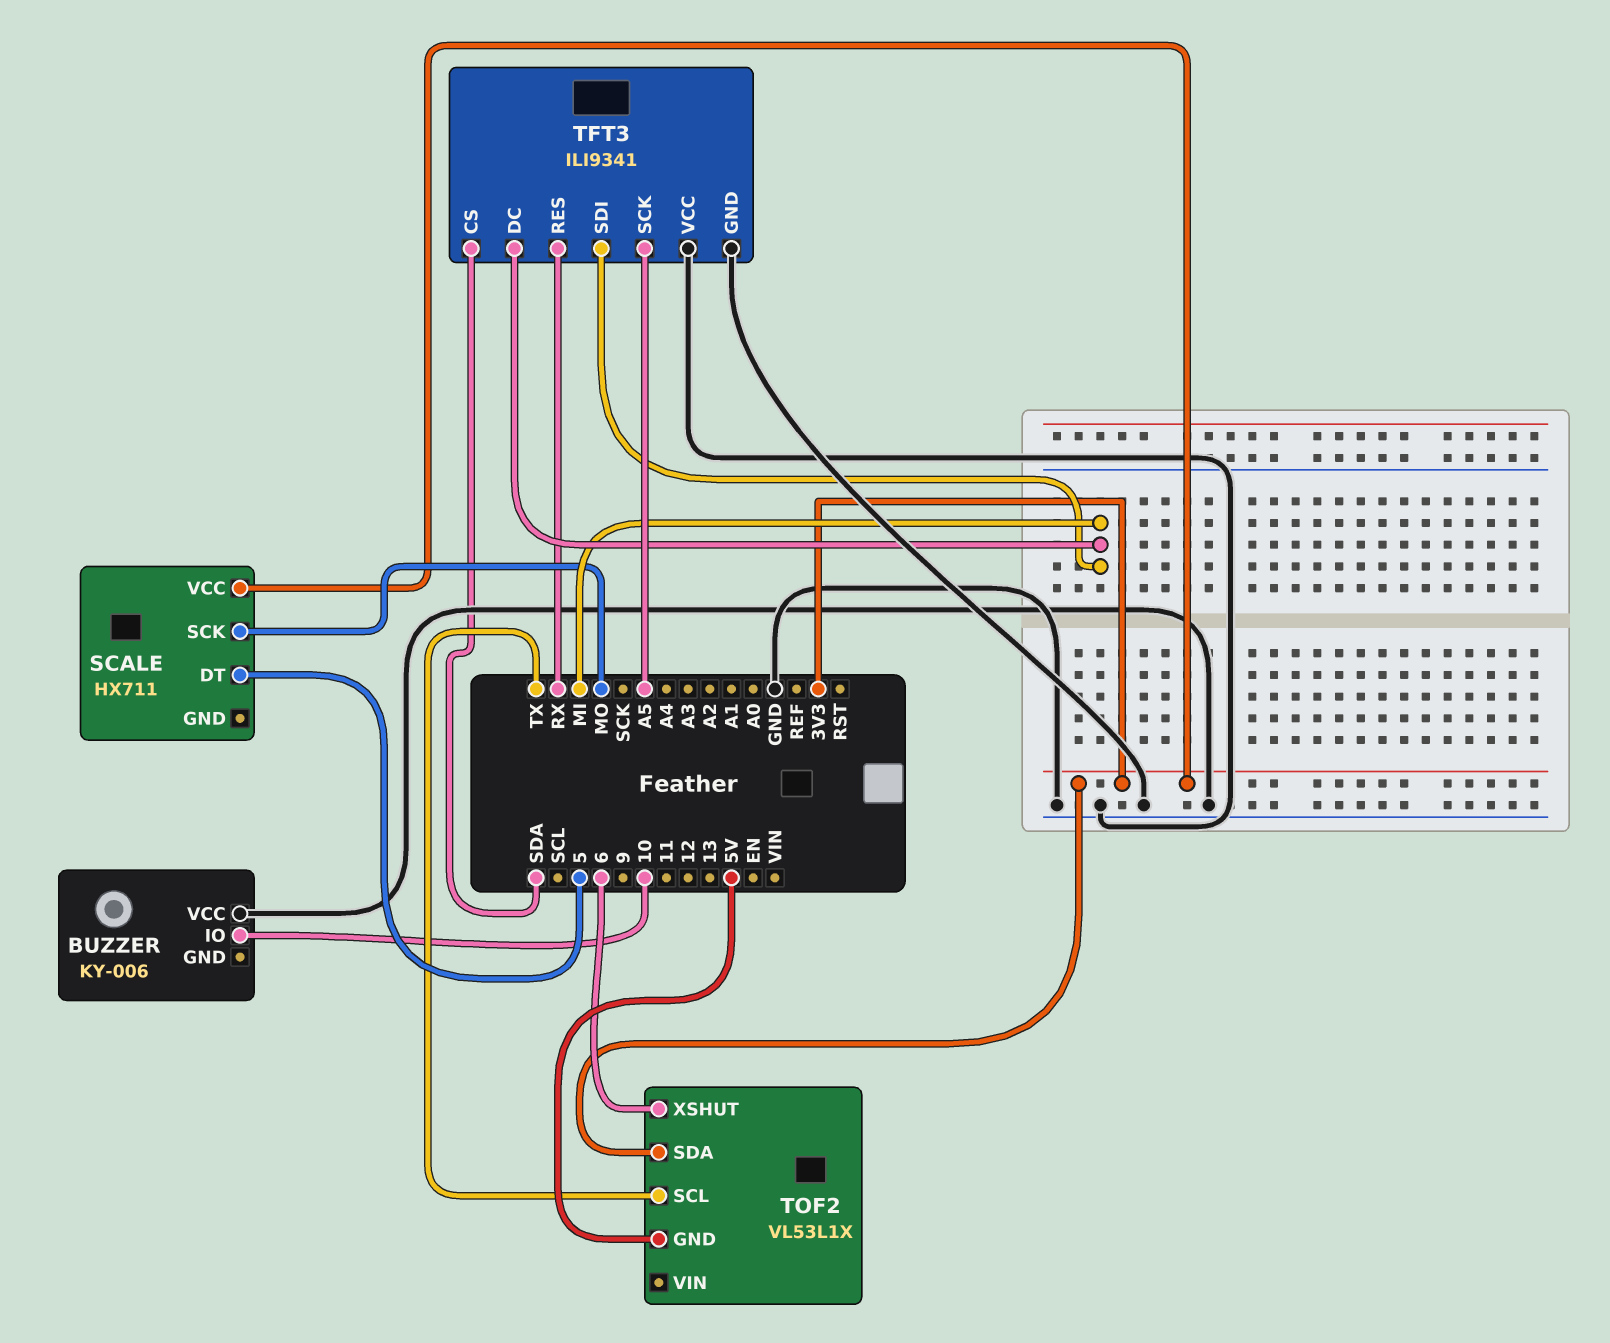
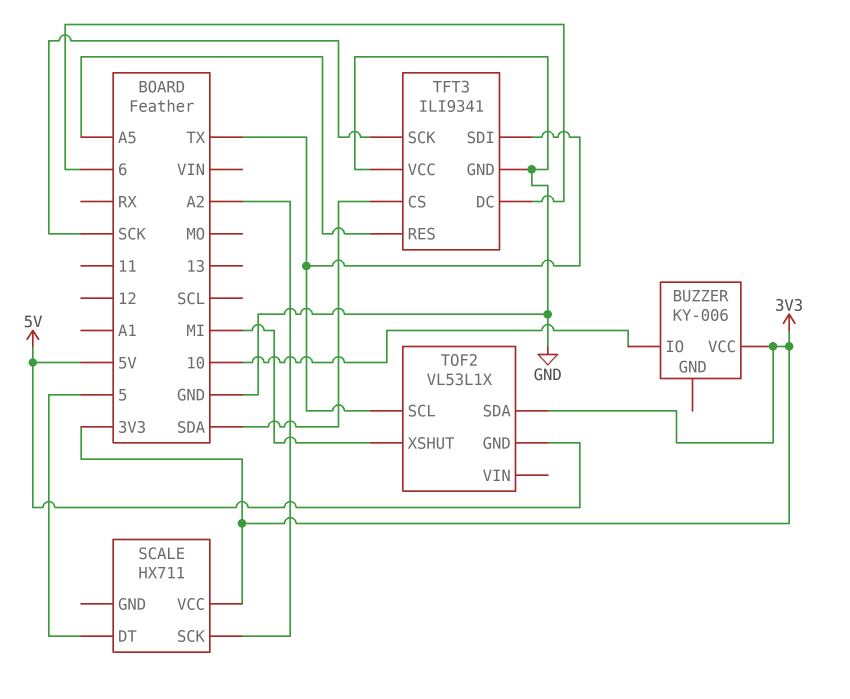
BUZZER pin VCC: GND -> 3V3
SCALE pin SCK: MO -> A2
TFT3 pin DC: MI -> 6
TFT3 pin RES: RX -> A5
TFT3 pin SCK: A5 -> SCK
TFT3 pin SDI: MI -> TX
TOF2 pin XSHUT: 6 -> MI

